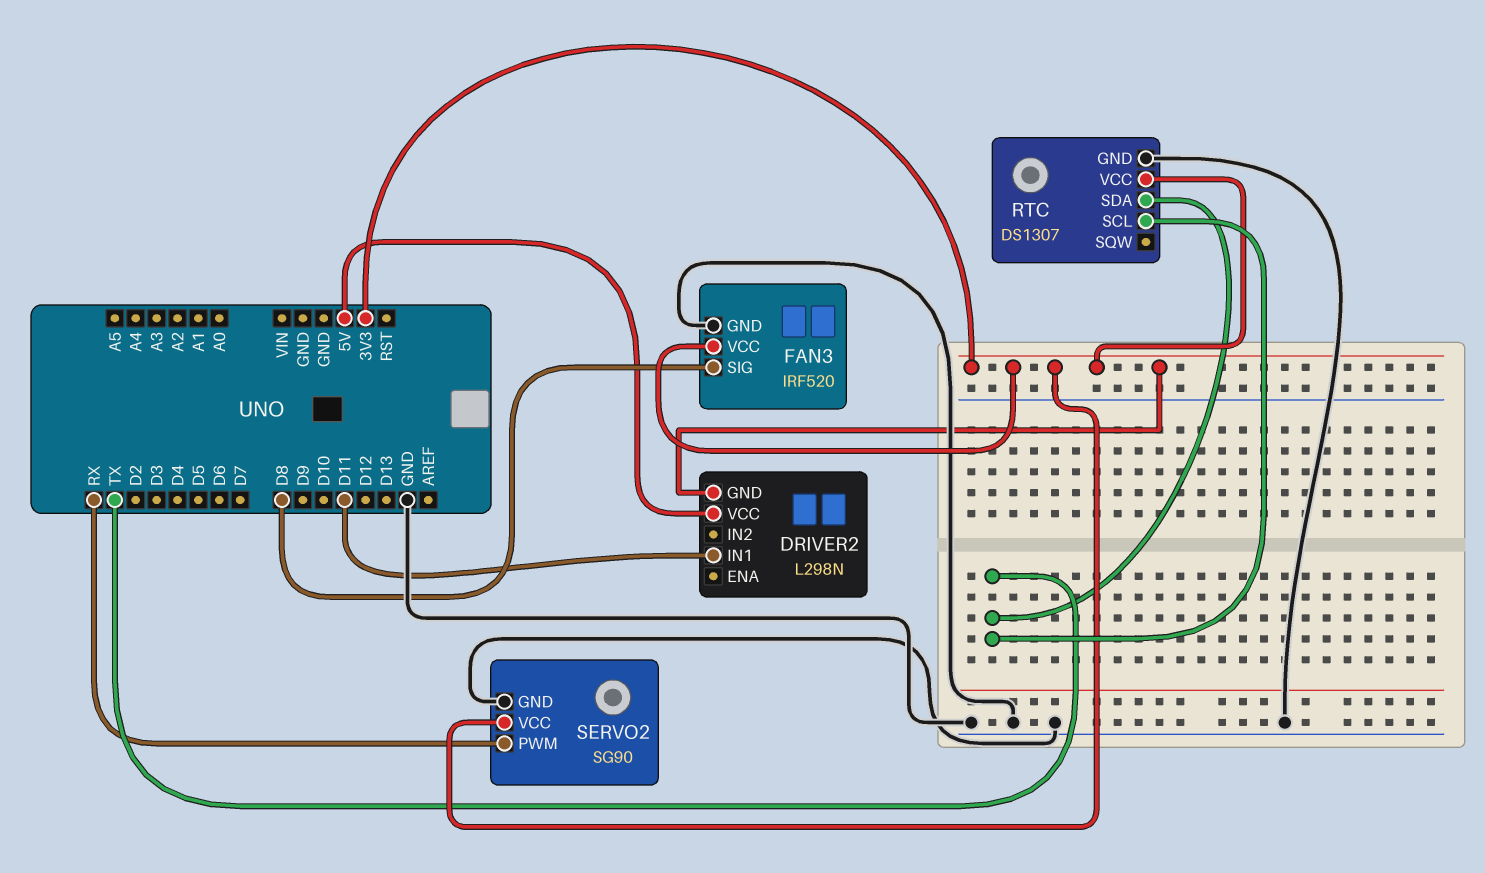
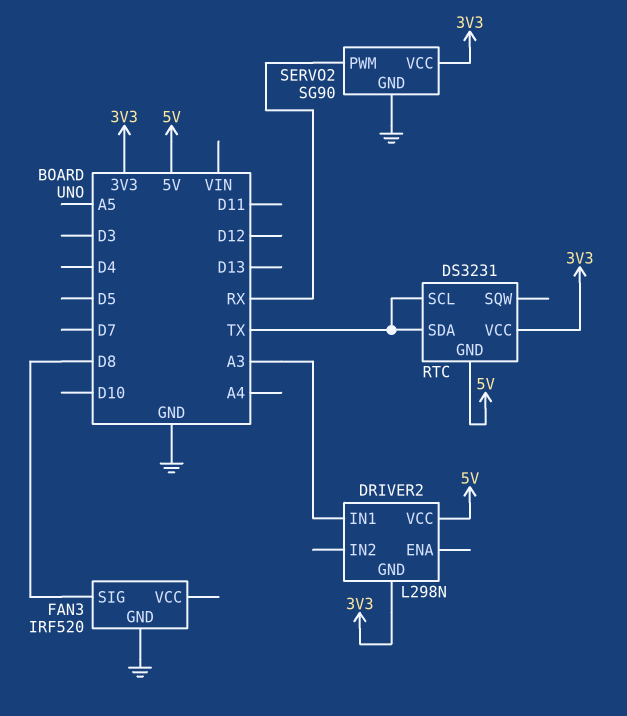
DRIVER2 pin IN1: D11 -> A3
FAN3 pin VCC: 3V3 -> none
RTC: DS1307 -> DS3231
RTC pin GND: GND -> 5V

